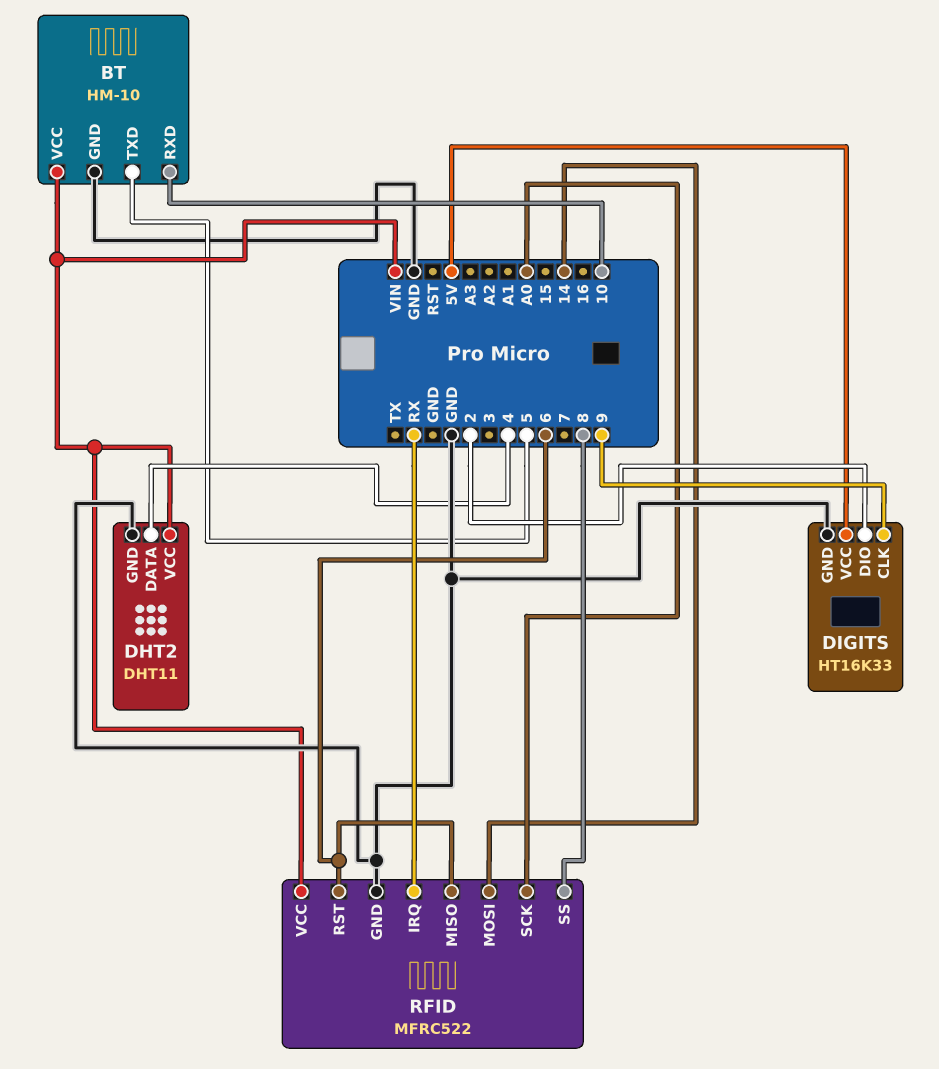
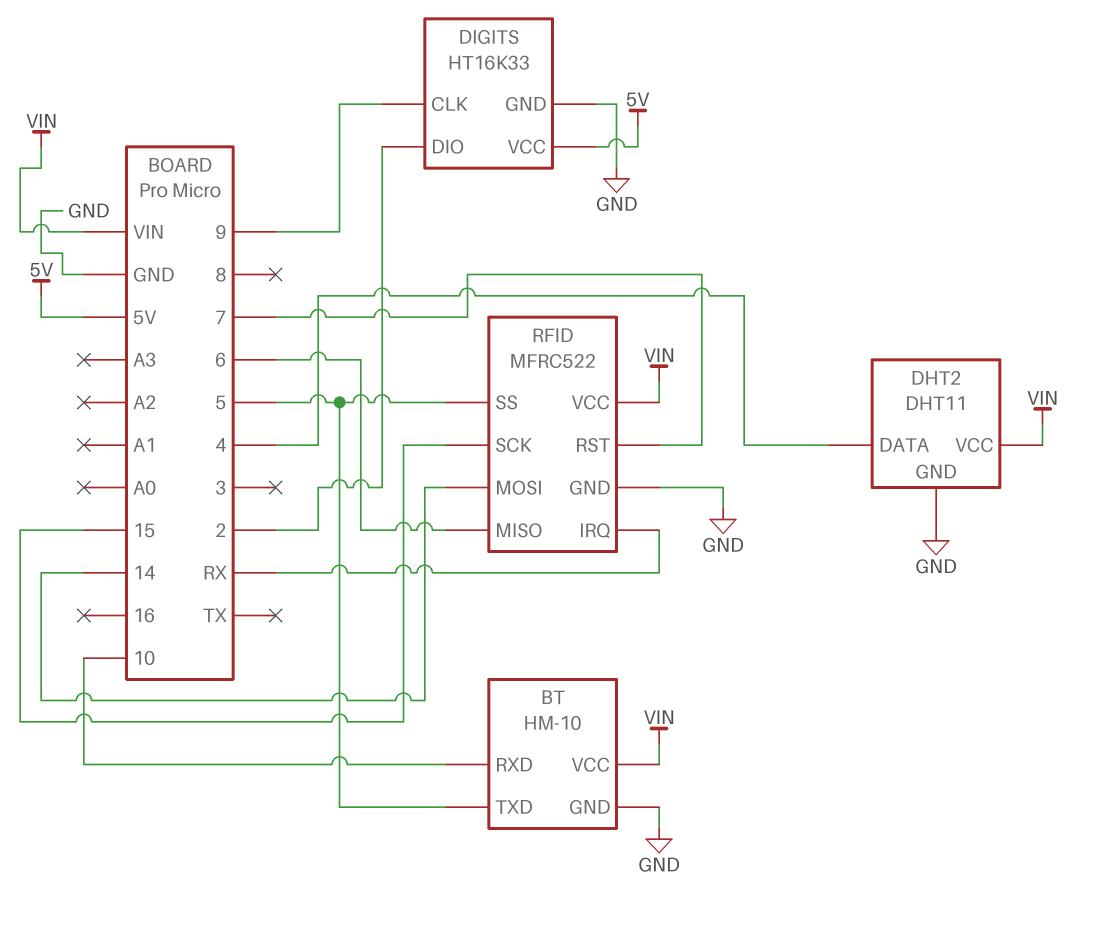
RFID pin RST: 6 -> 7
RFID pin SCK: A0 -> 15
RFID pin SS: 8 -> 5

